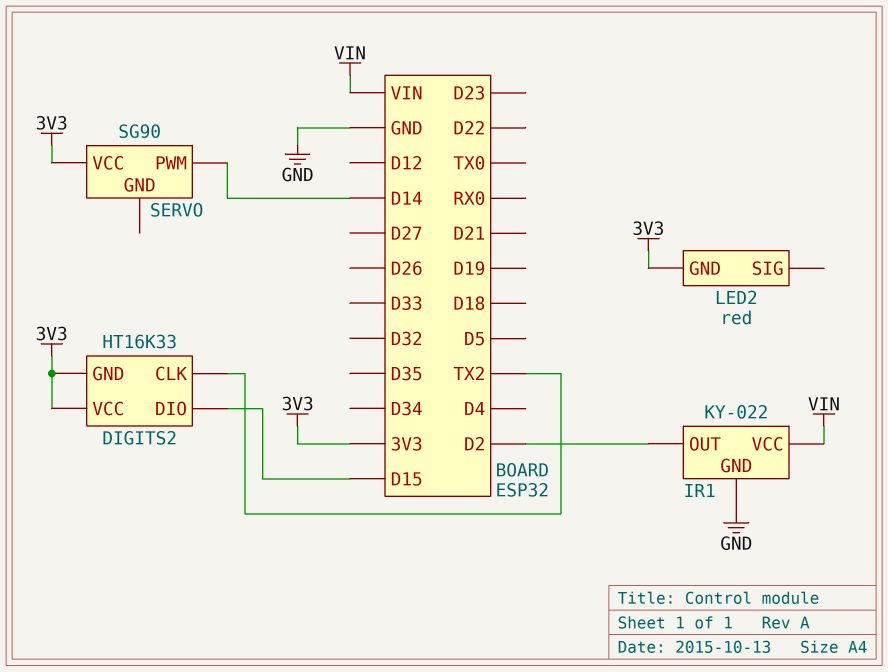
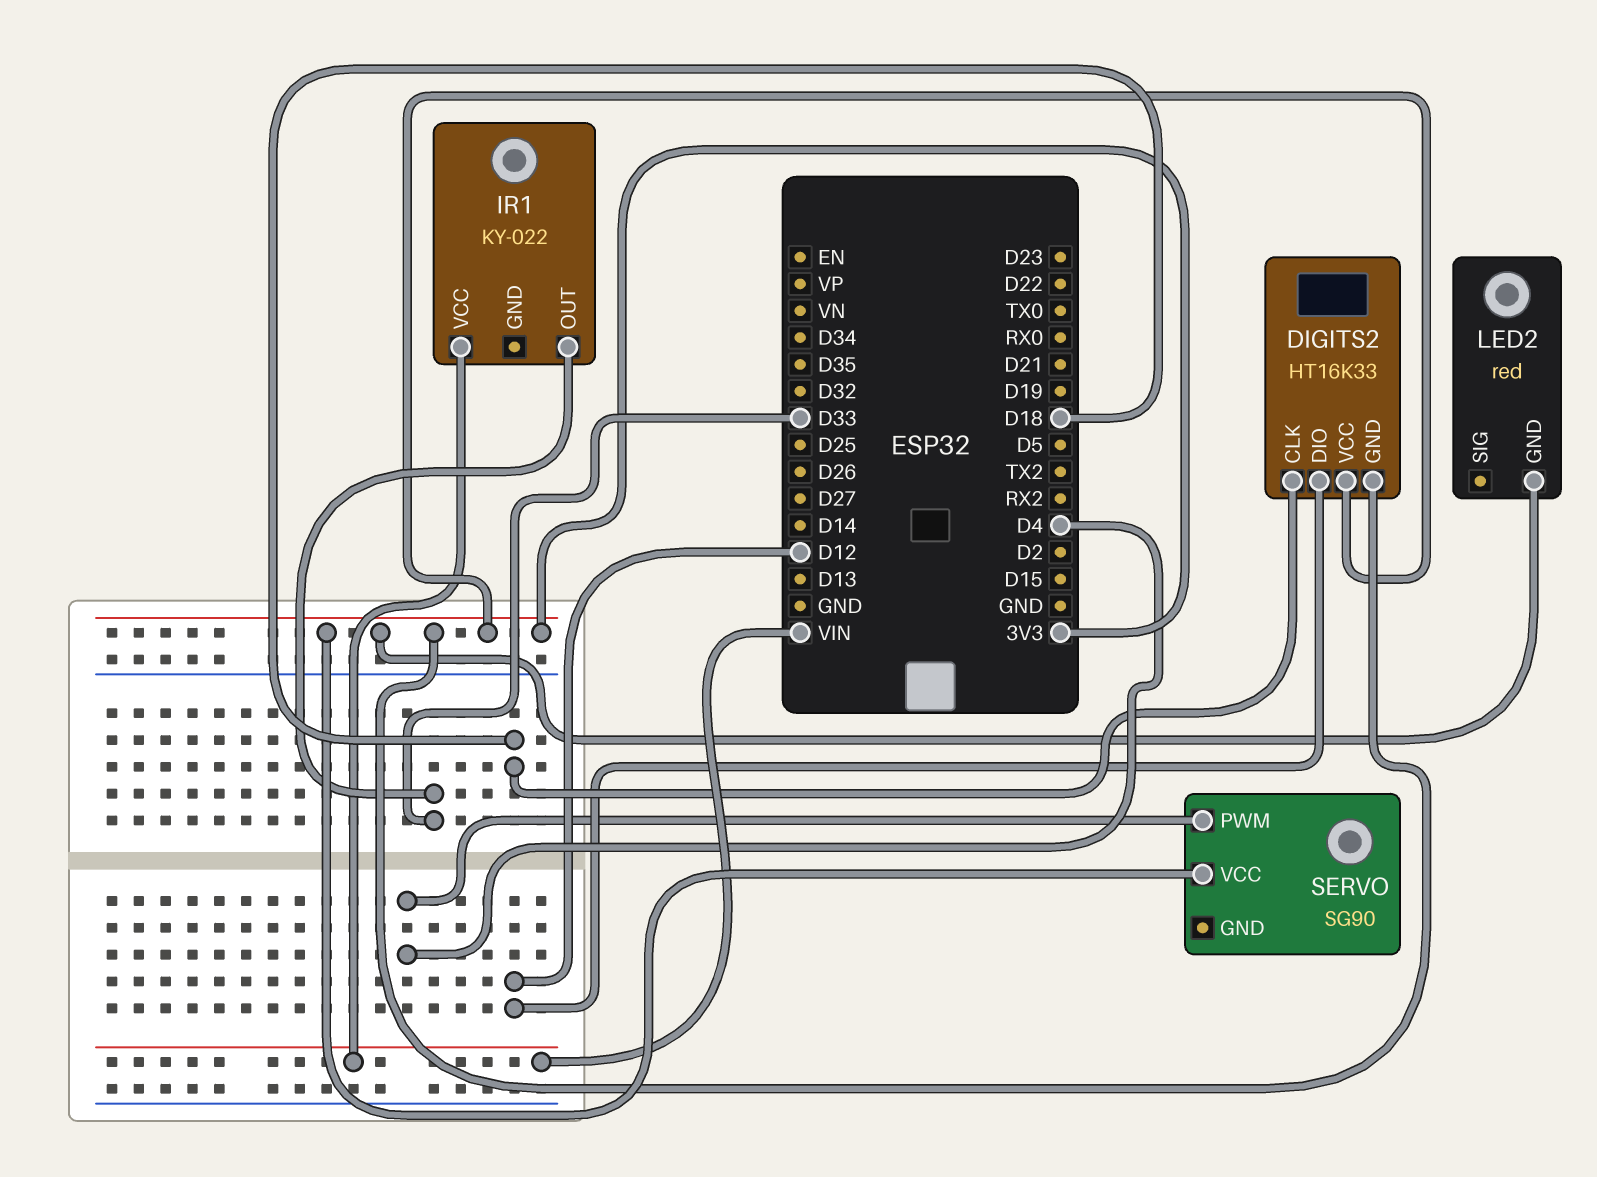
DIGITS2 pin CLK: TX2 -> D18
DIGITS2 pin DIO: D15 -> D12
IR1 pin GND: GND -> none
IR1 pin OUT: D2 -> D33
SERVO pin PWM: D14 -> D4

